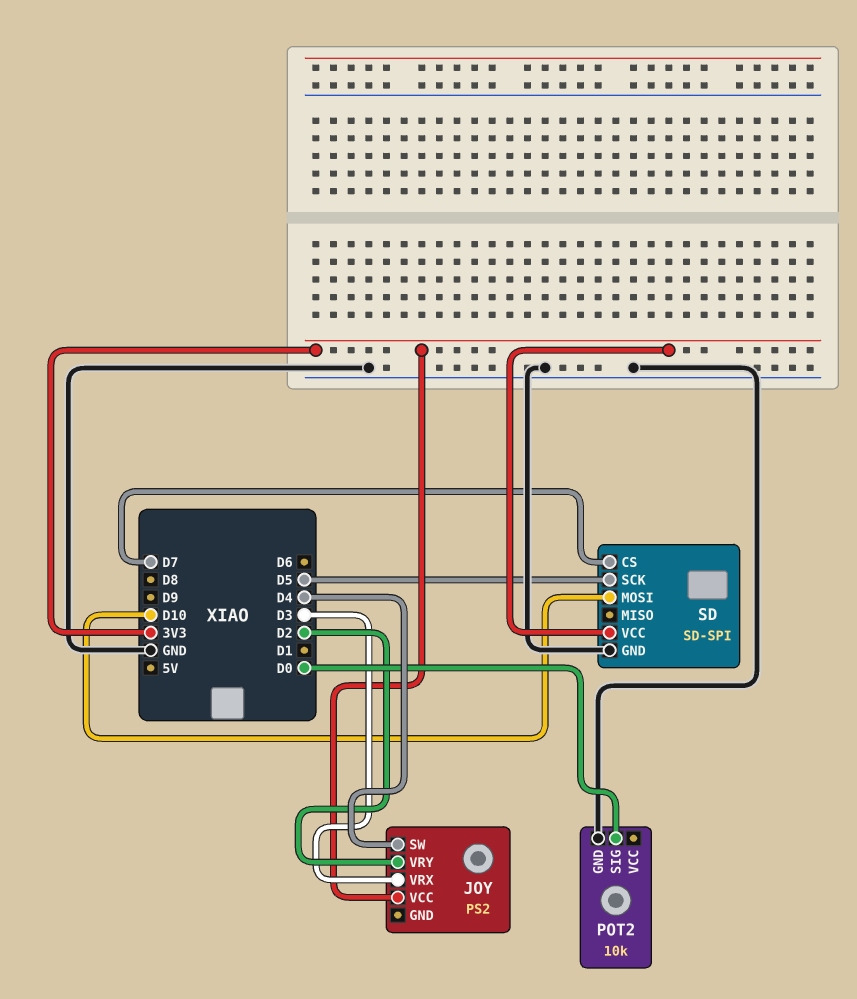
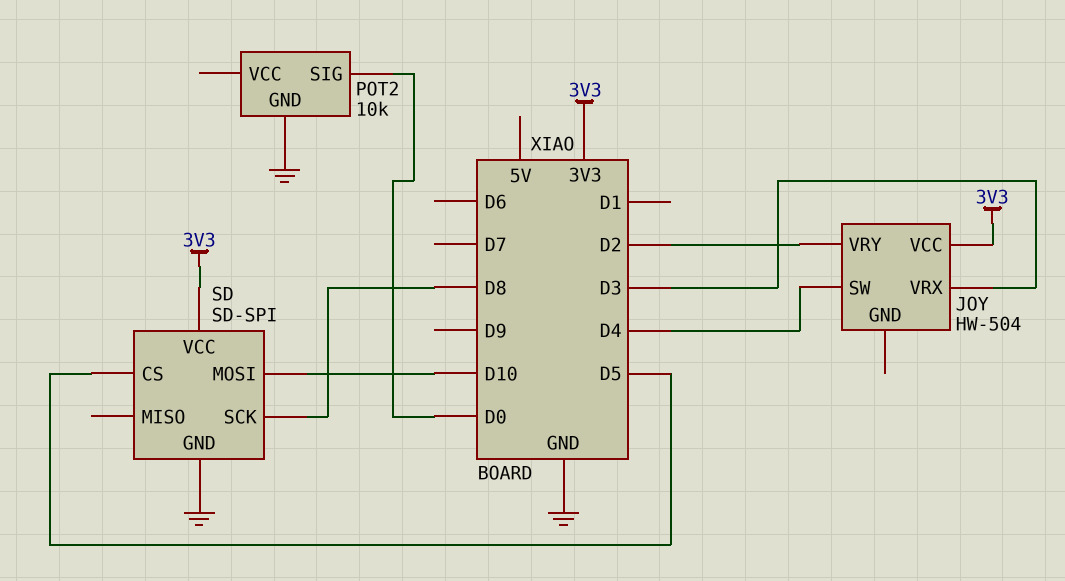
JOY: PS2 -> HW-504
SD pin CS: D7 -> D5
SD pin SCK: D5 -> D8

